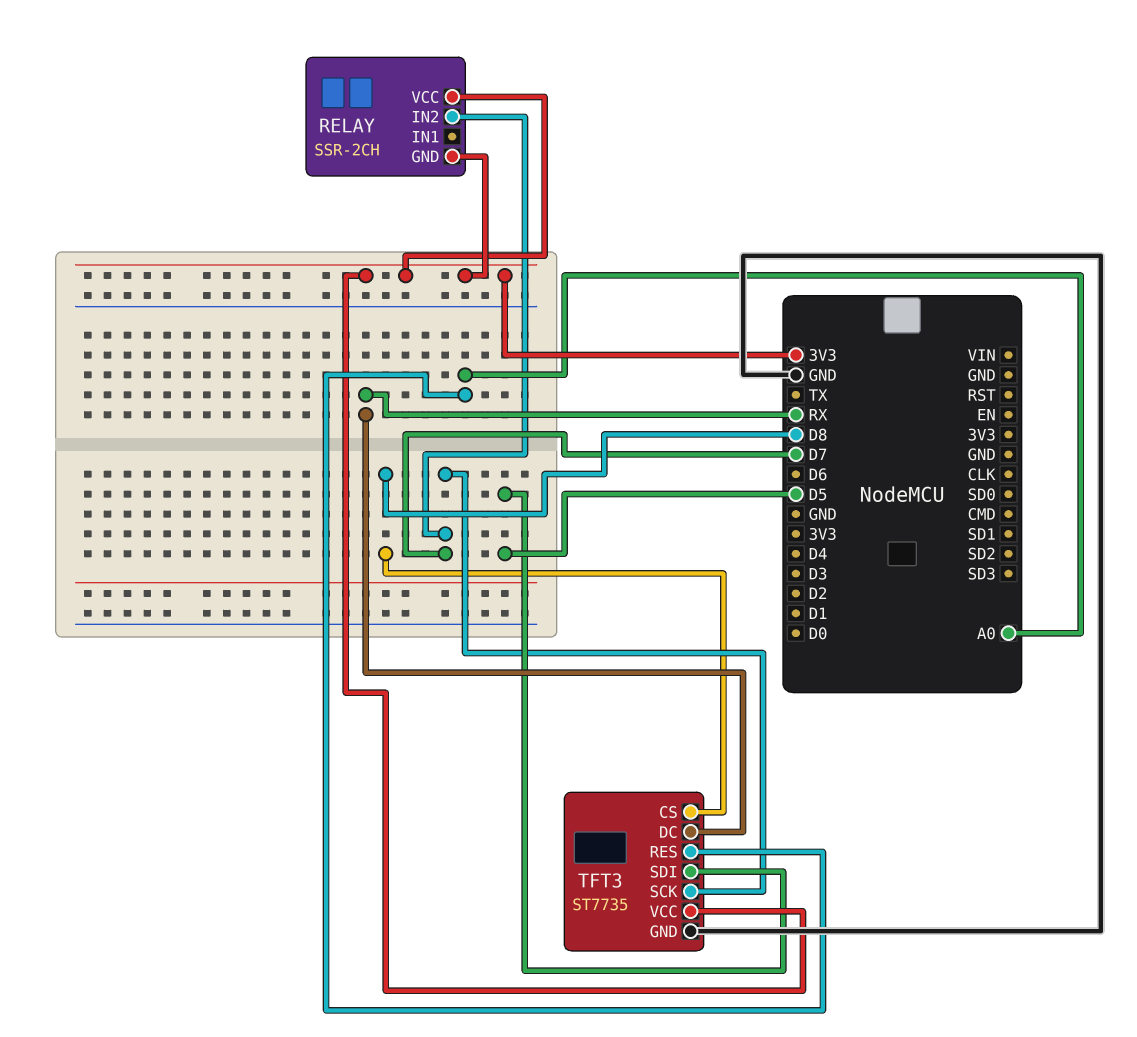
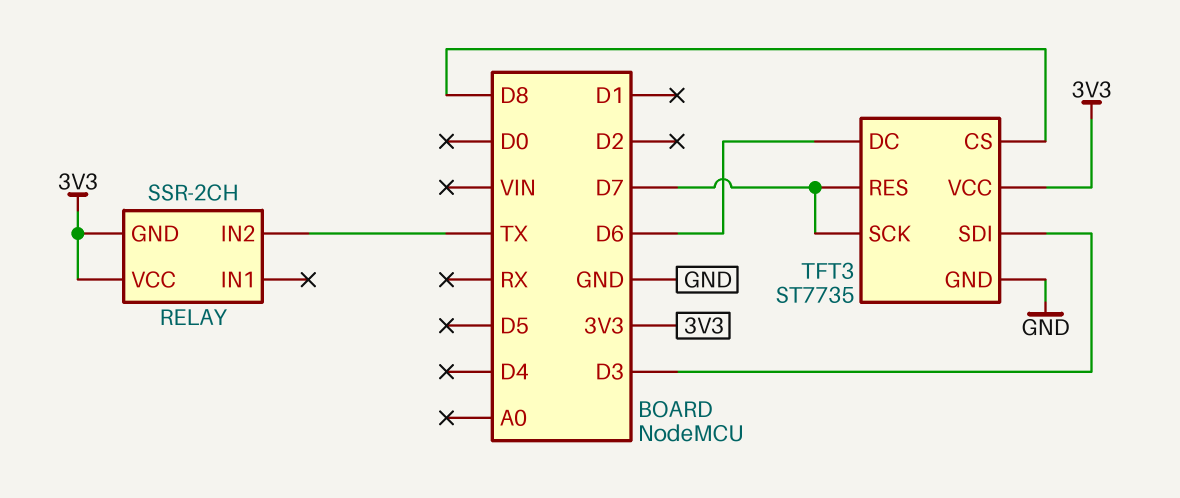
RELAY pin IN2: D7 -> TX
TFT3 pin DC: RX -> D6
TFT3 pin RES: A0 -> D7
TFT3 pin SDI: D5 -> D3

